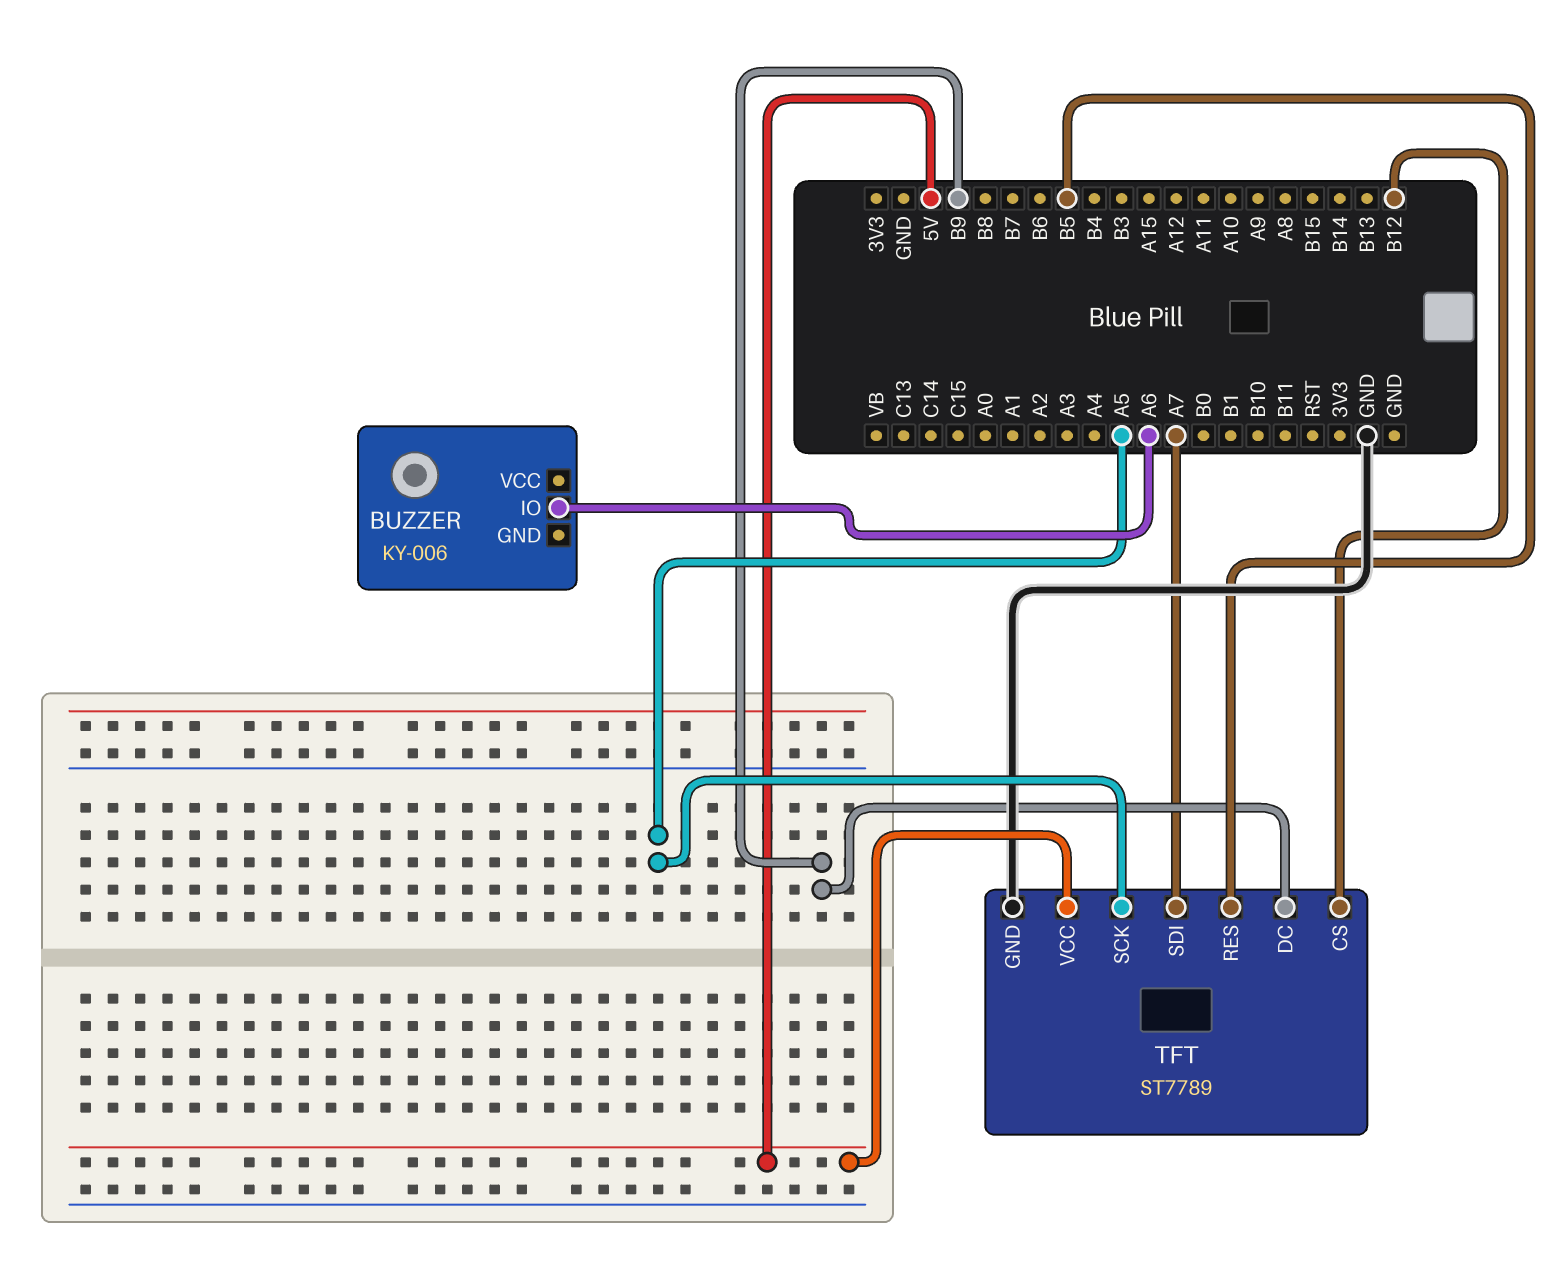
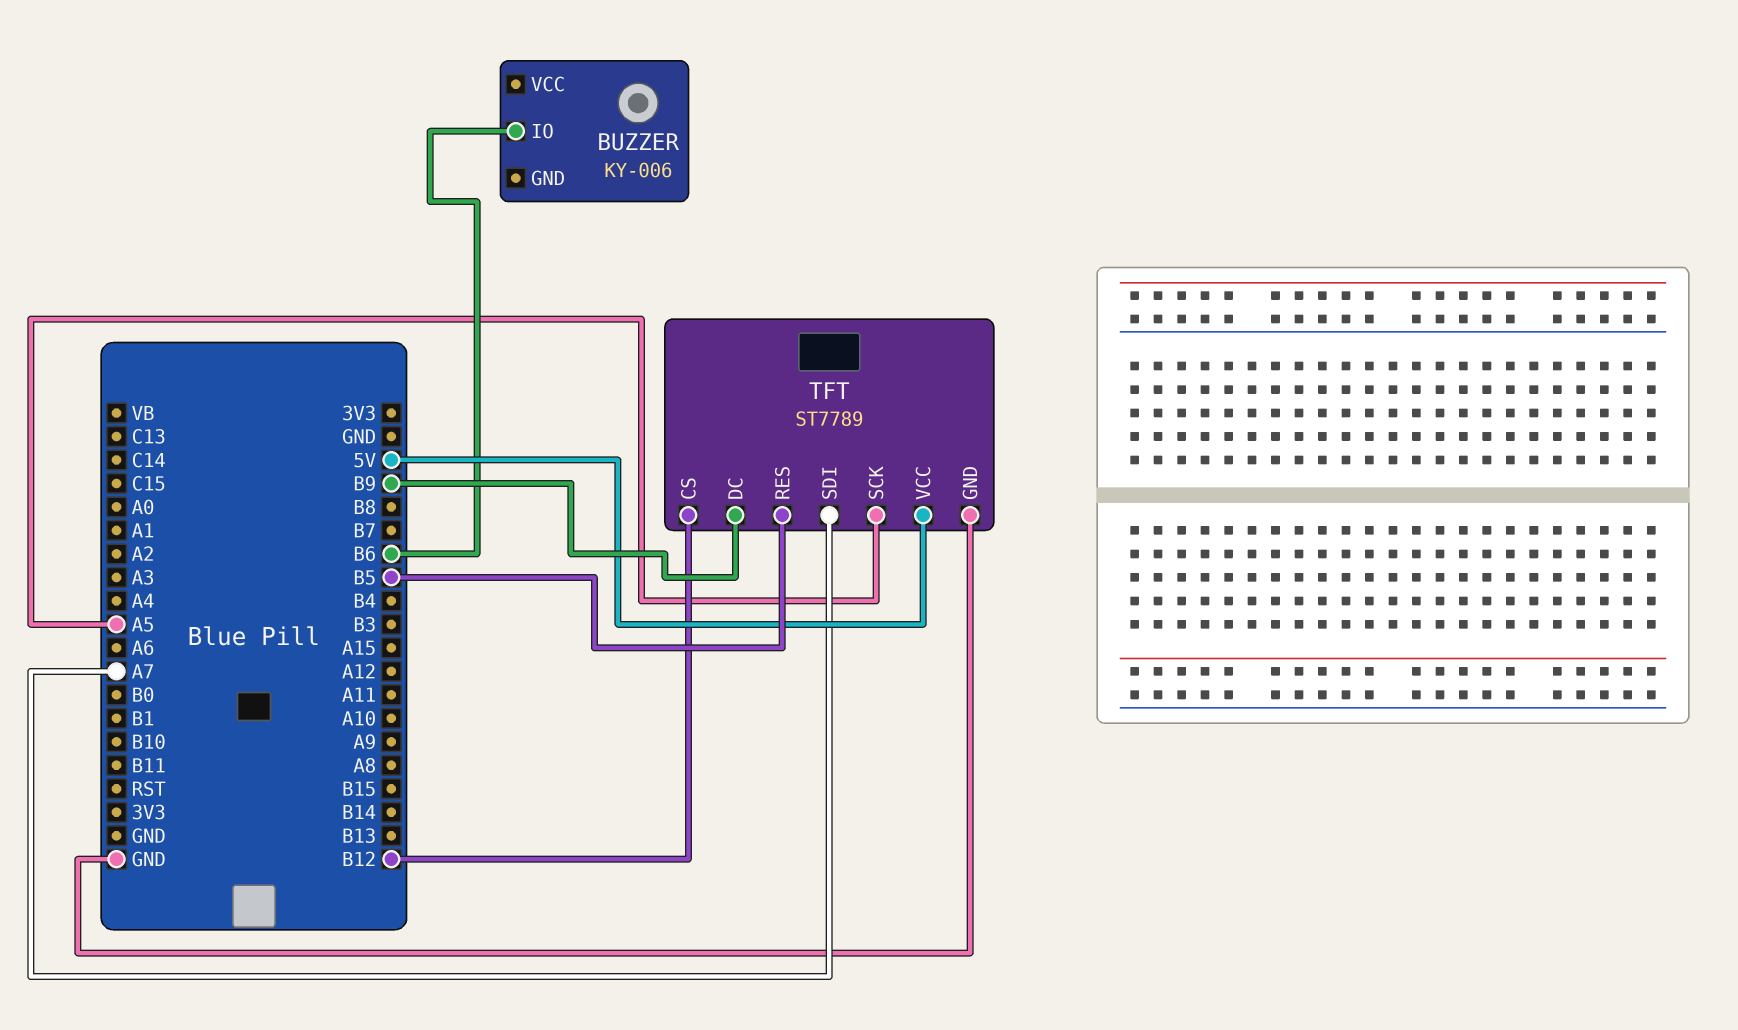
BUZZER pin IO: A6 -> B6

